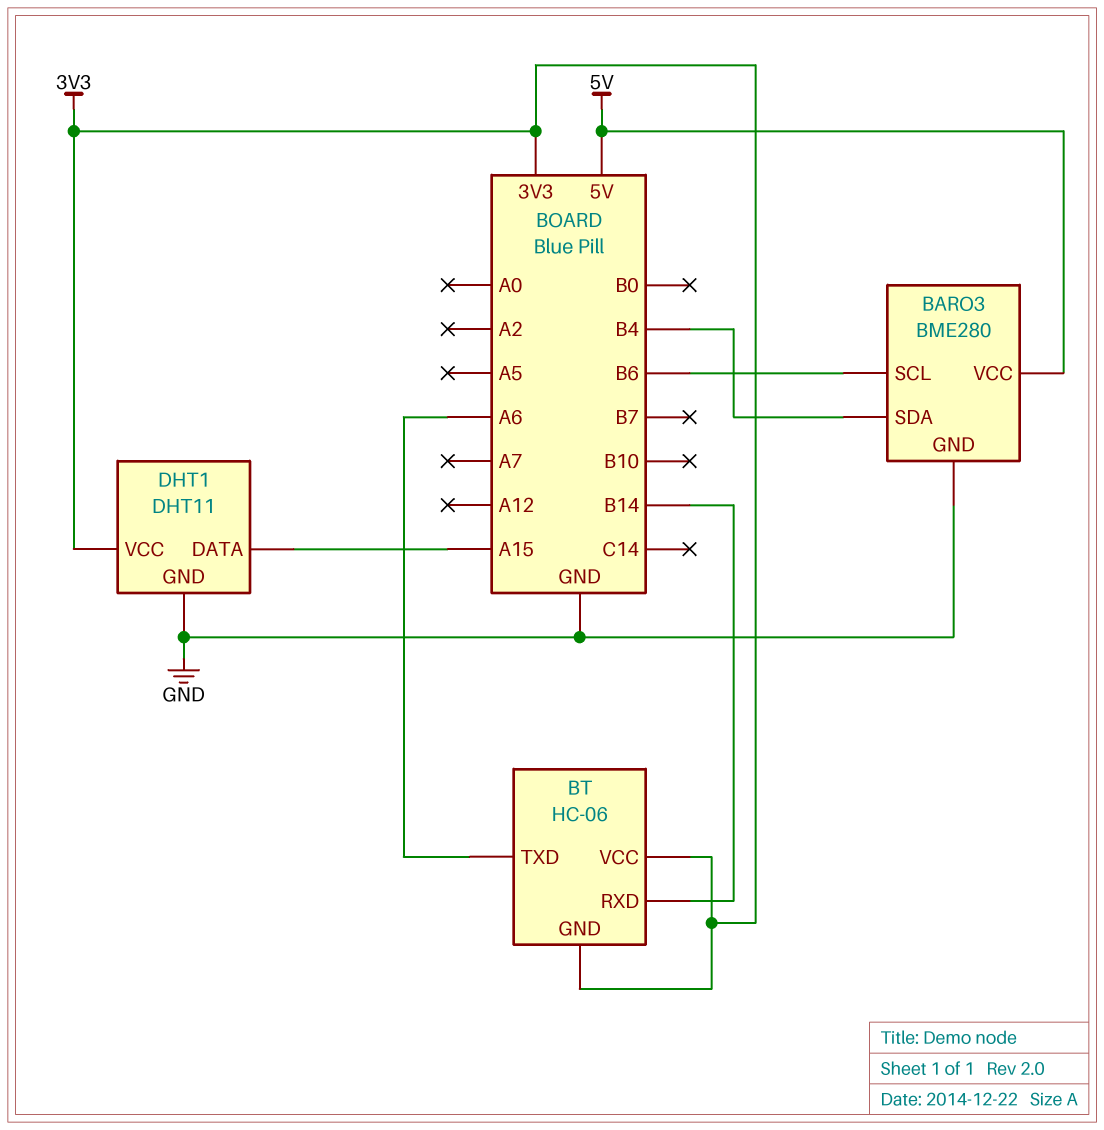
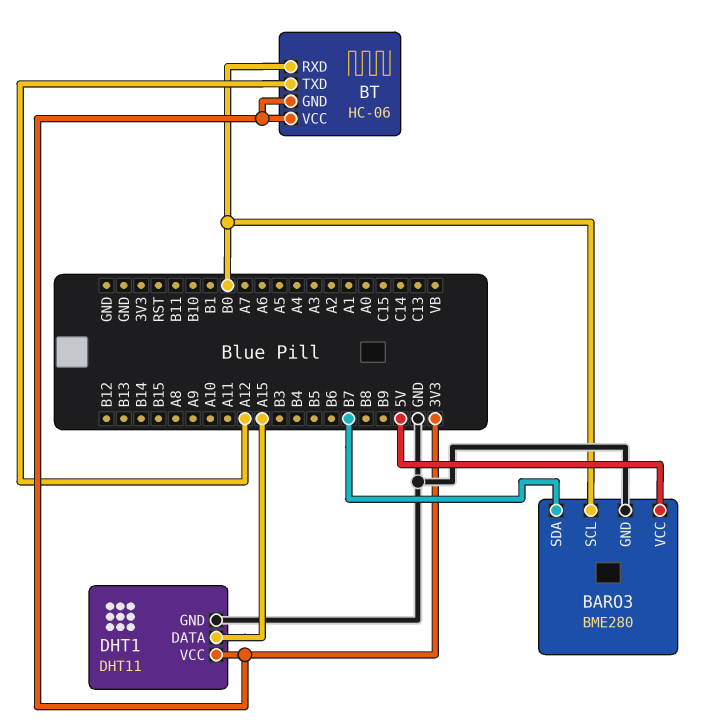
BARO3 pin SCL: B6 -> B0
BARO3 pin SDA: B4 -> B7
BT pin RXD: B14 -> B0
BT pin TXD: A6 -> A12

